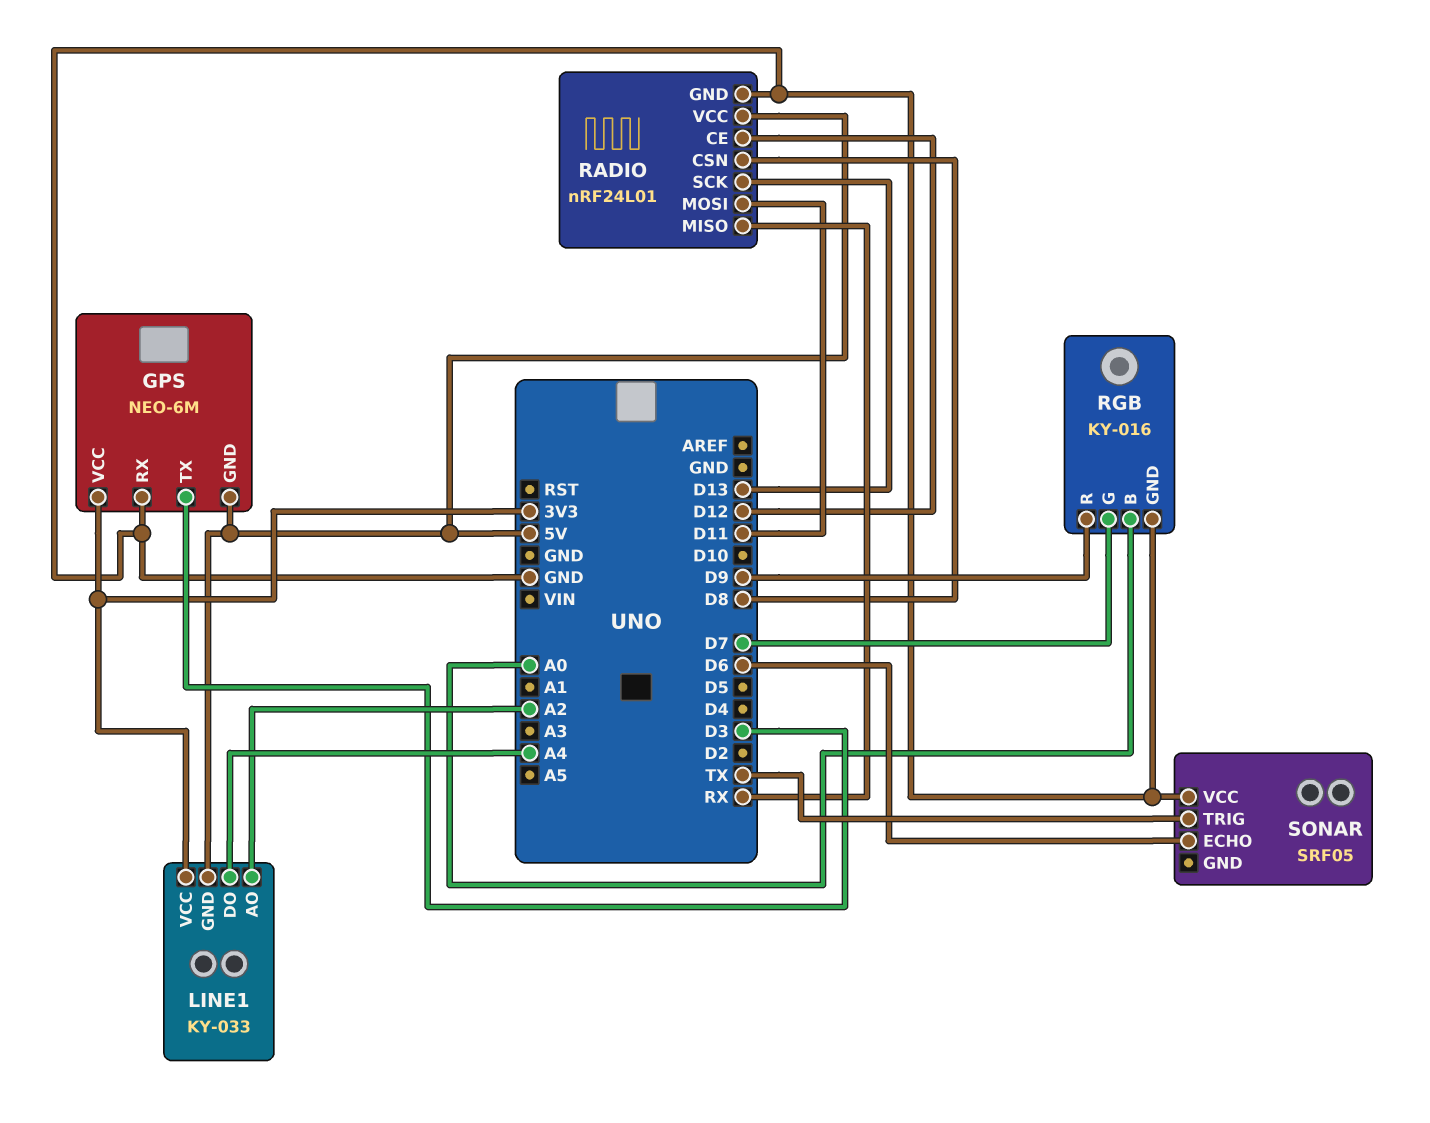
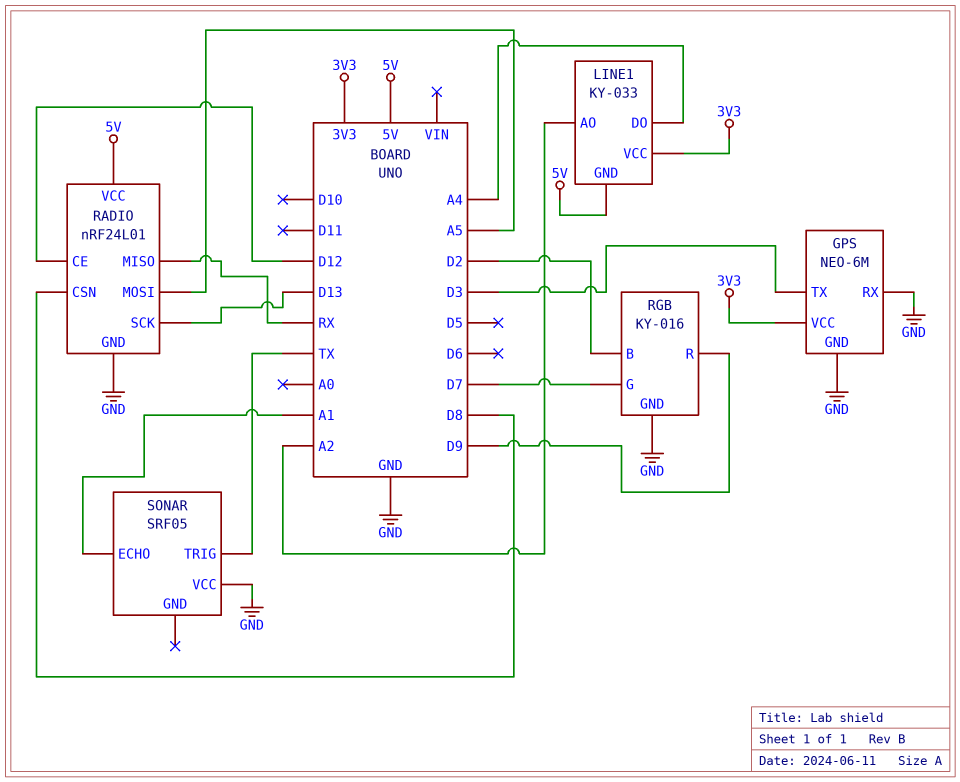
GPS pin GND: 5V -> GND
RADIO pin MOSI: D11 -> A5
RGB pin B: A0 -> D2
SONAR pin ECHO: D6 -> A1

